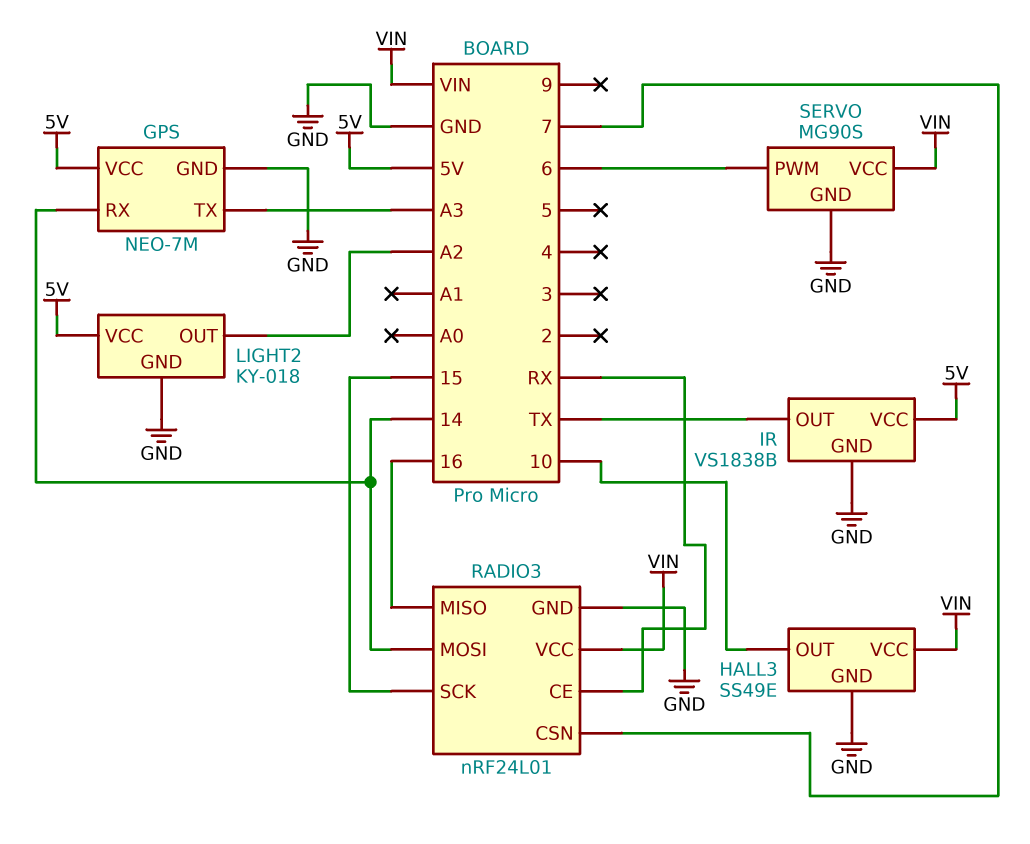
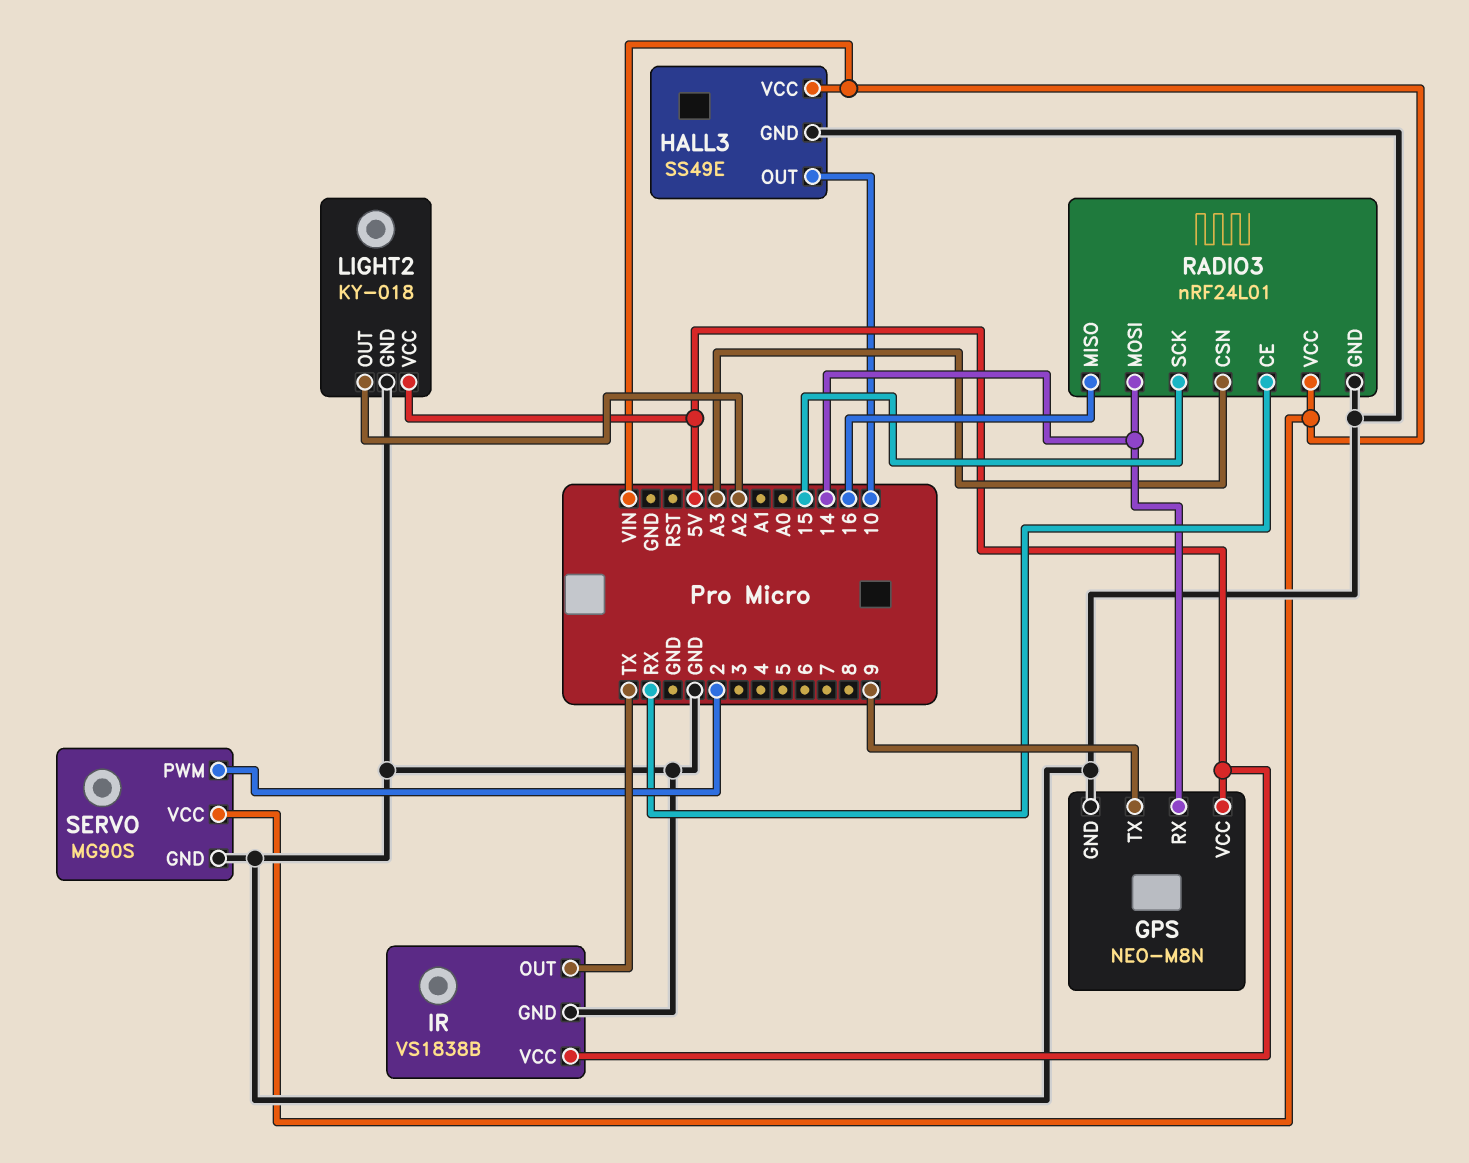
GPS: NEO-7M -> NEO-M8N
GPS pin TX: A3 -> 9
RADIO3 pin CSN: 7 -> A3
SERVO pin PWM: 6 -> 2

